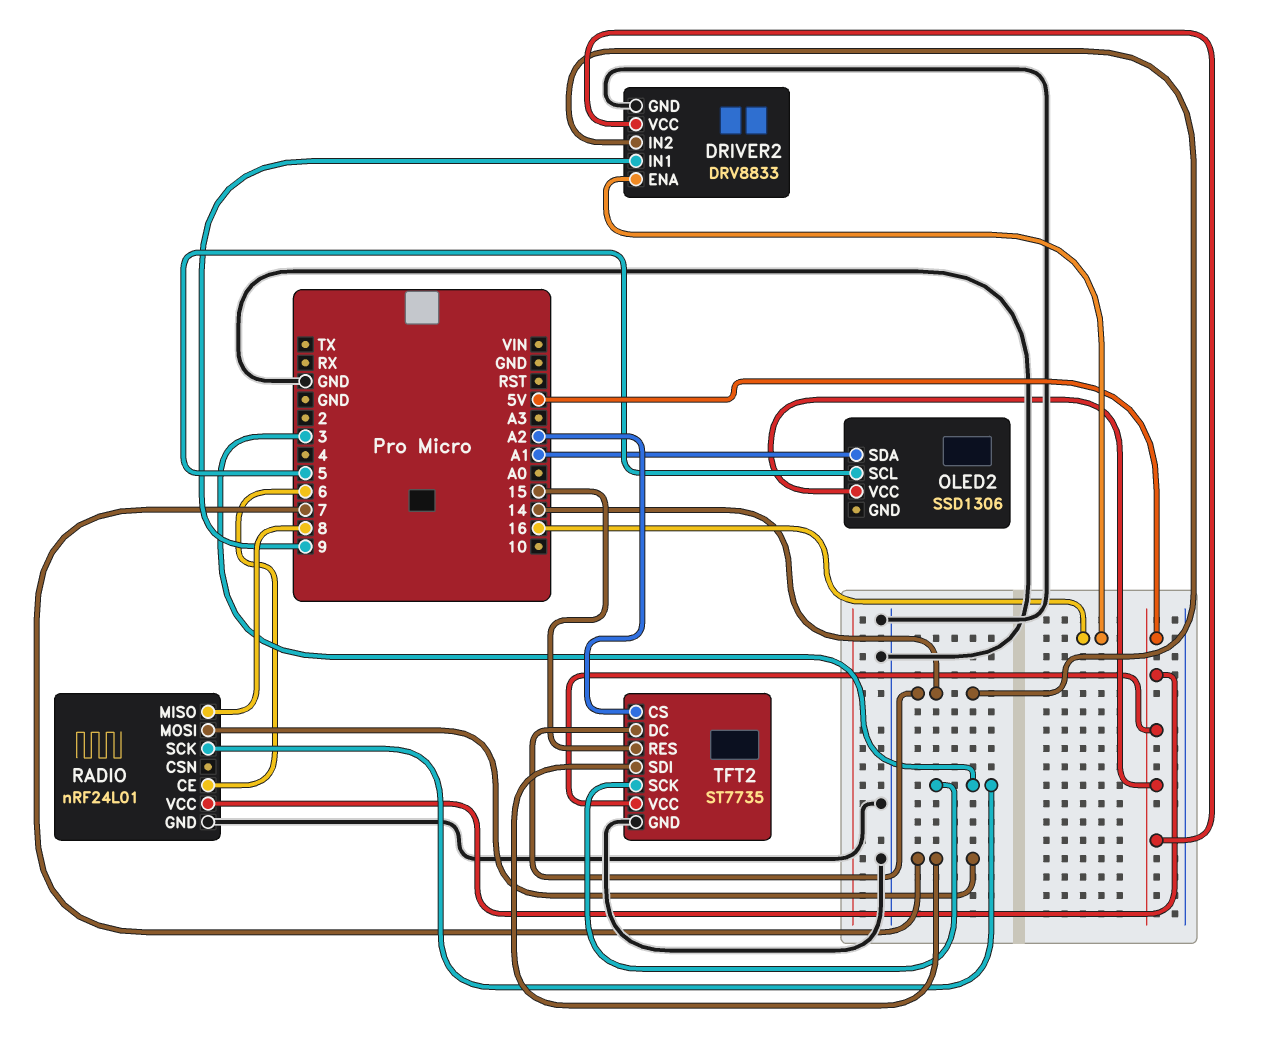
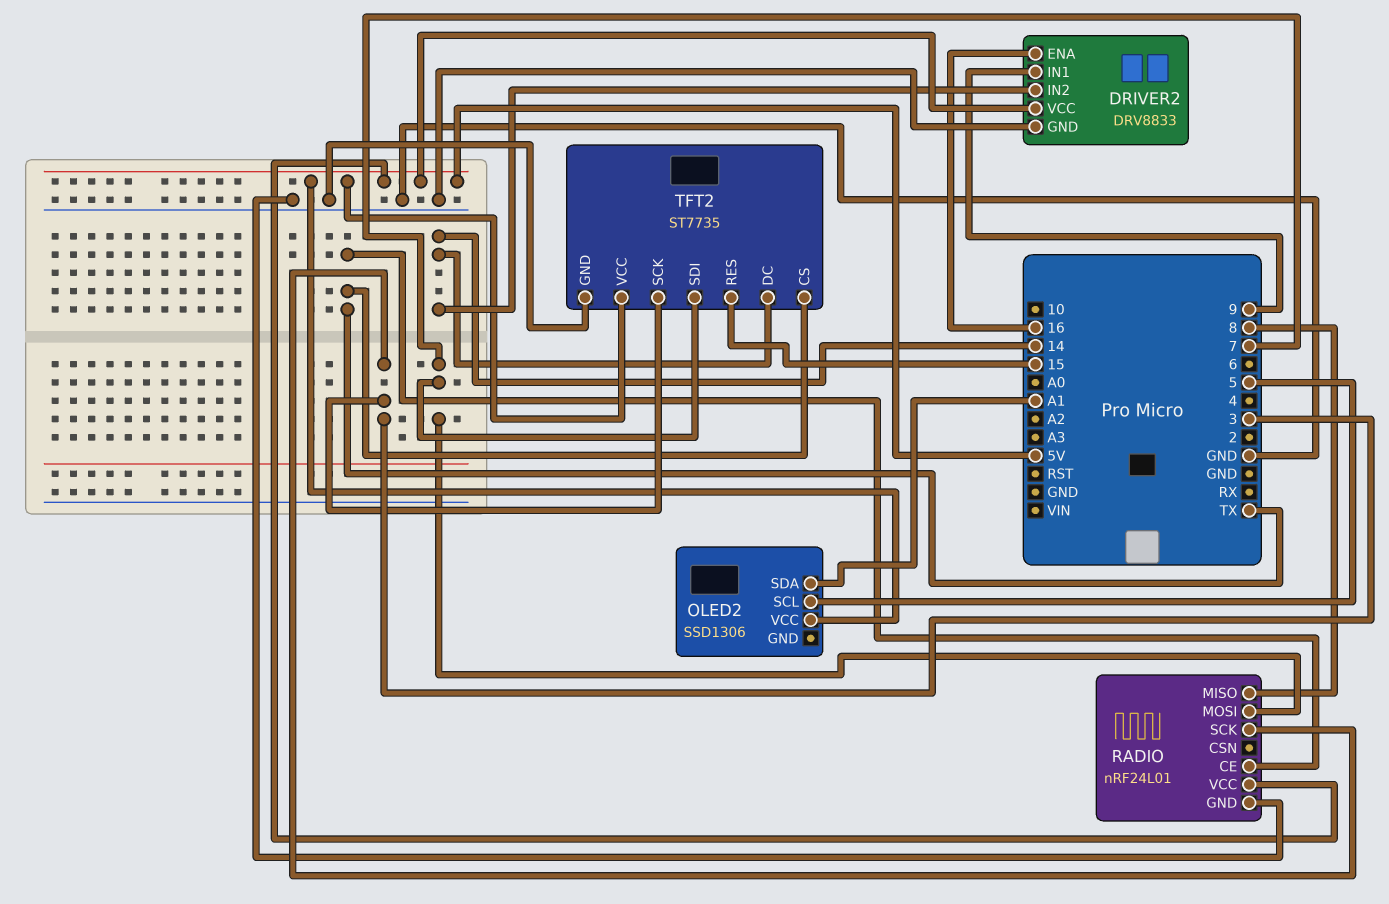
RADIO pin CE: 6 -> TX
TFT2 pin CS: A2 -> TX

